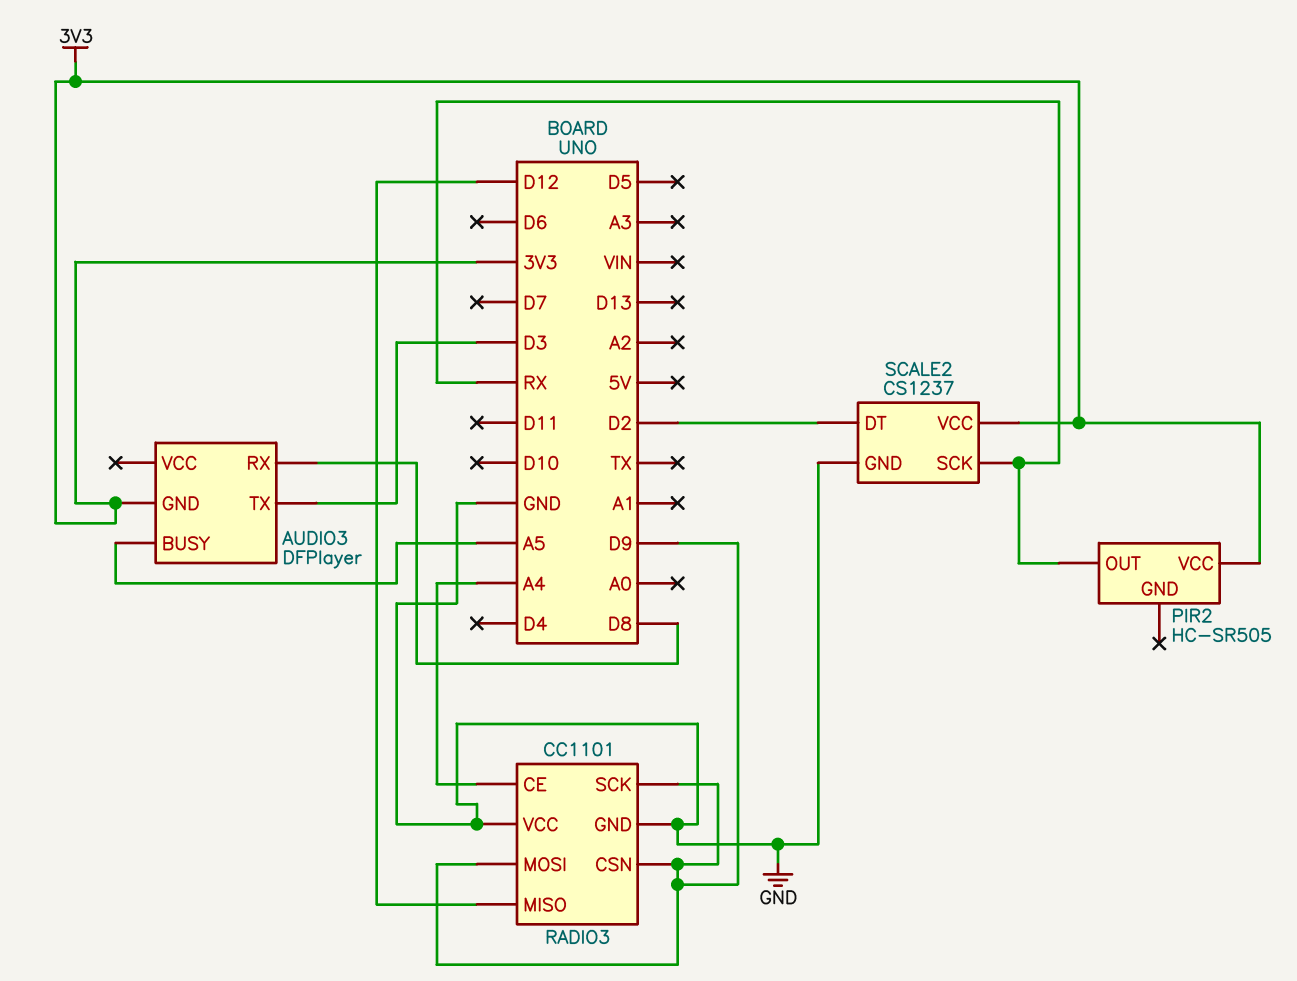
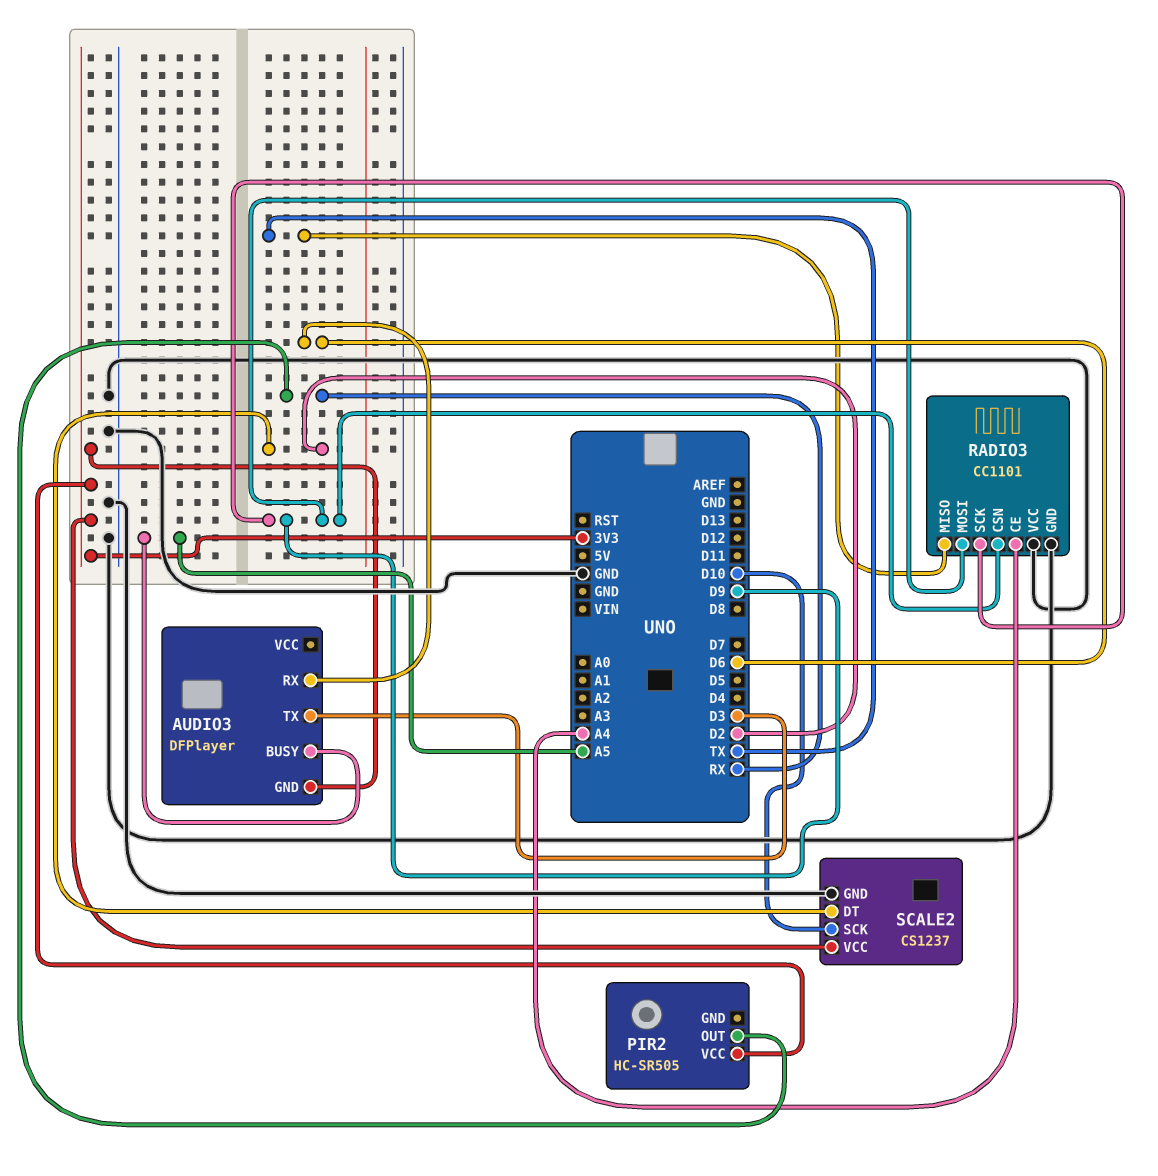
AUDIO3 pin RX: D8 -> D6
RADIO3 pin MISO: D12 -> TX
SCALE2 pin SCK: RX -> D10

